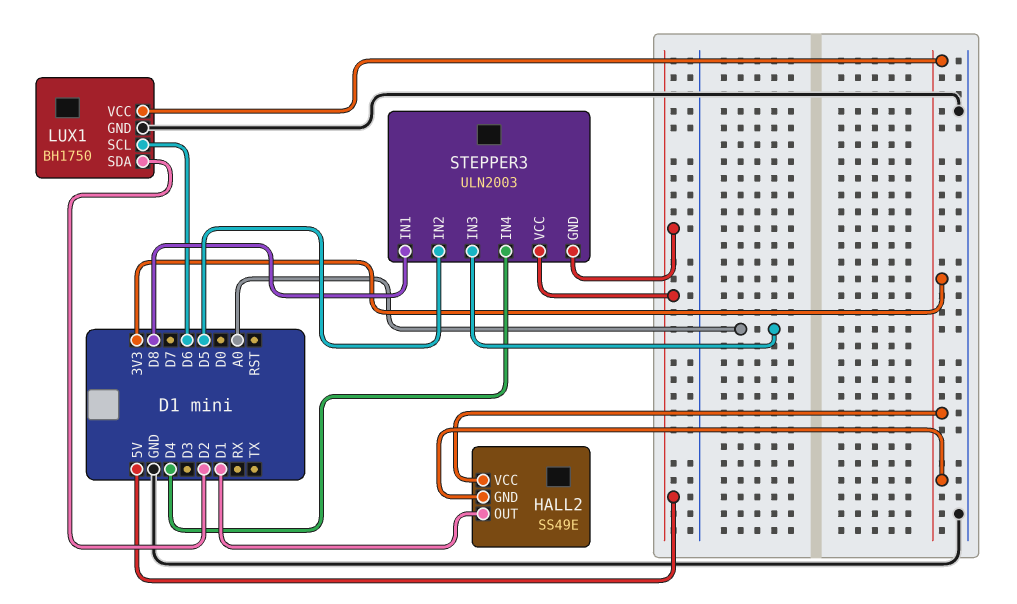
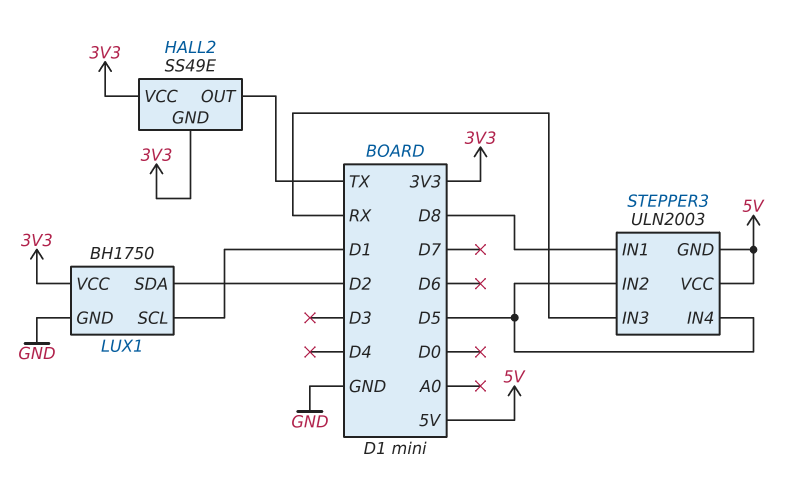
HALL2 pin OUT: D1 -> TX
LUX1 pin SCL: D6 -> D1
STEPPER3 pin IN3: A0 -> RX
STEPPER3 pin IN4: D4 -> D5

